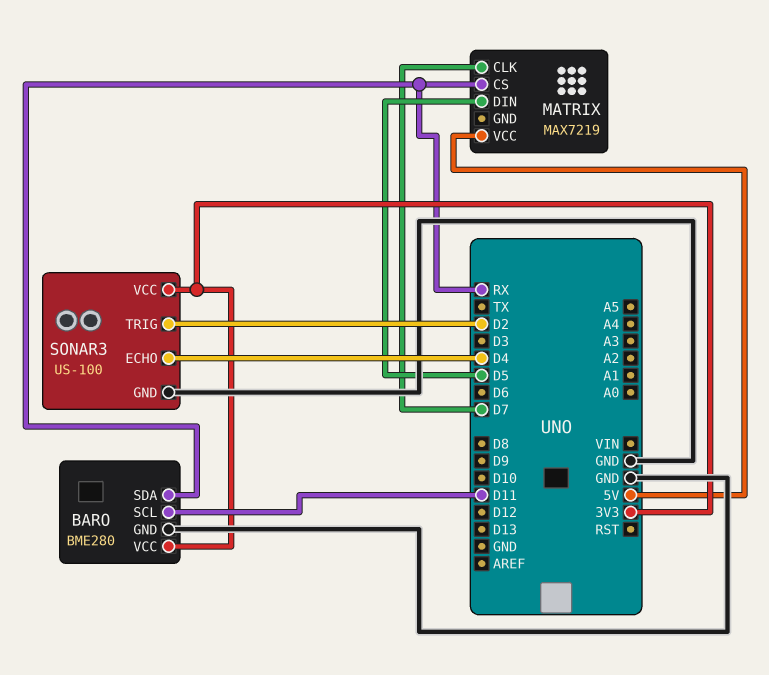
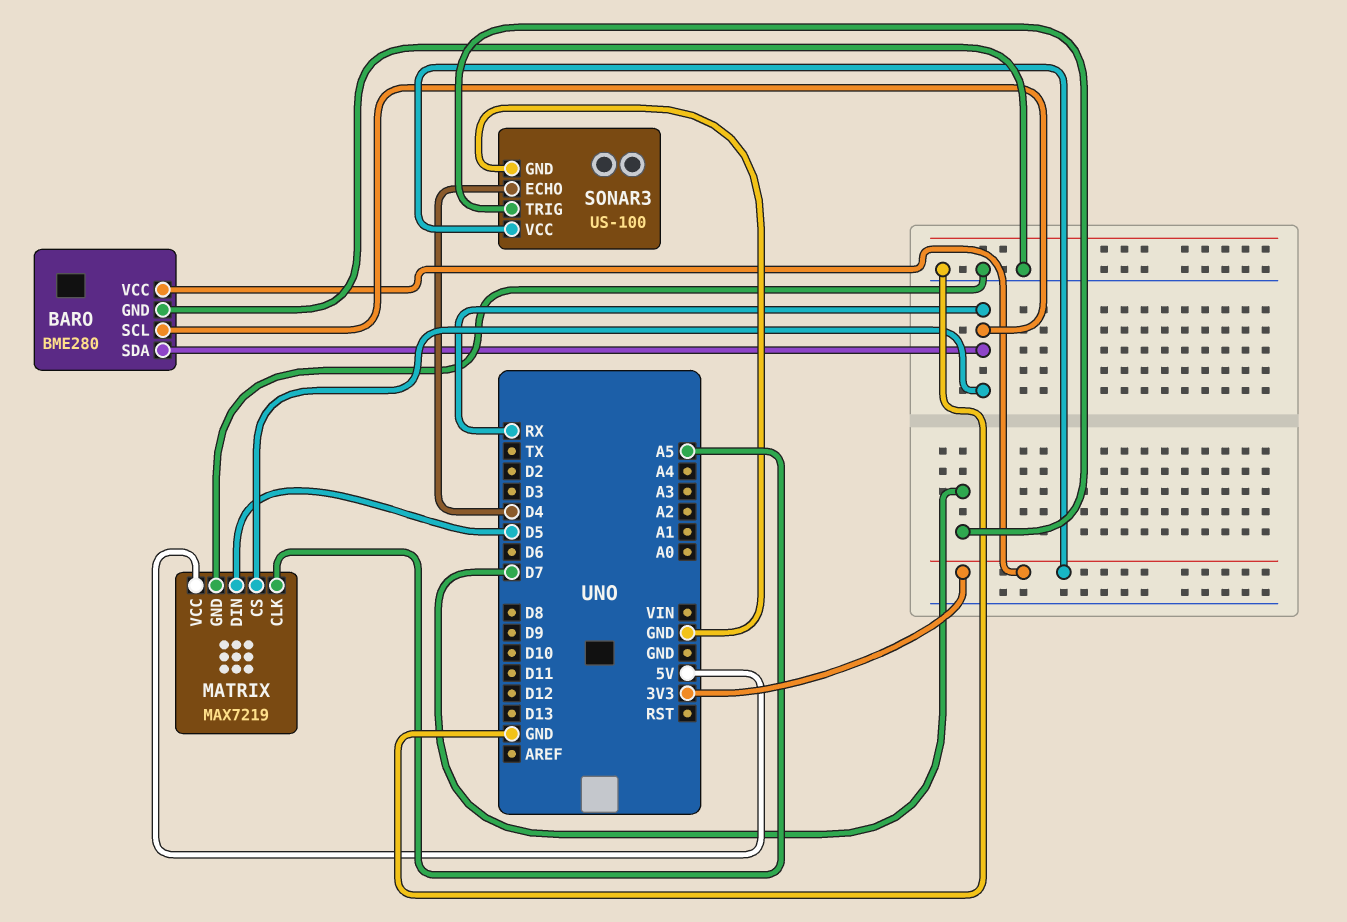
BARO pin SCL: D11 -> RX
MATRIX pin CLK: D7 -> A5
MATRIX pin GND: none -> GND
SONAR3 pin TRIG: D2 -> D7

